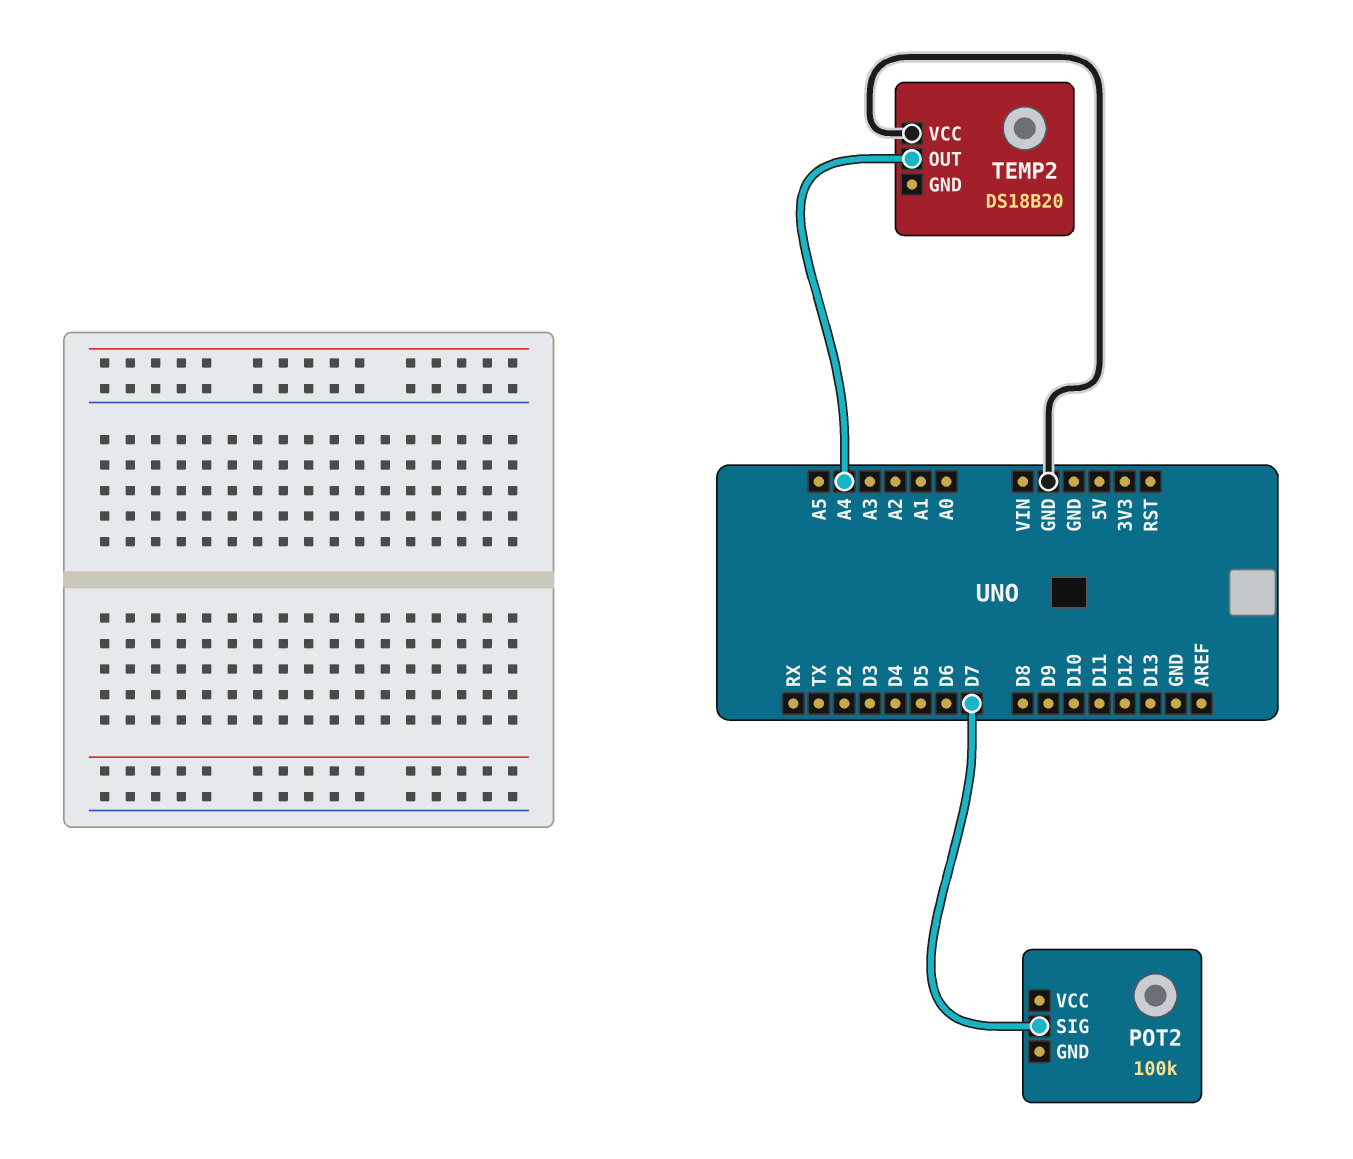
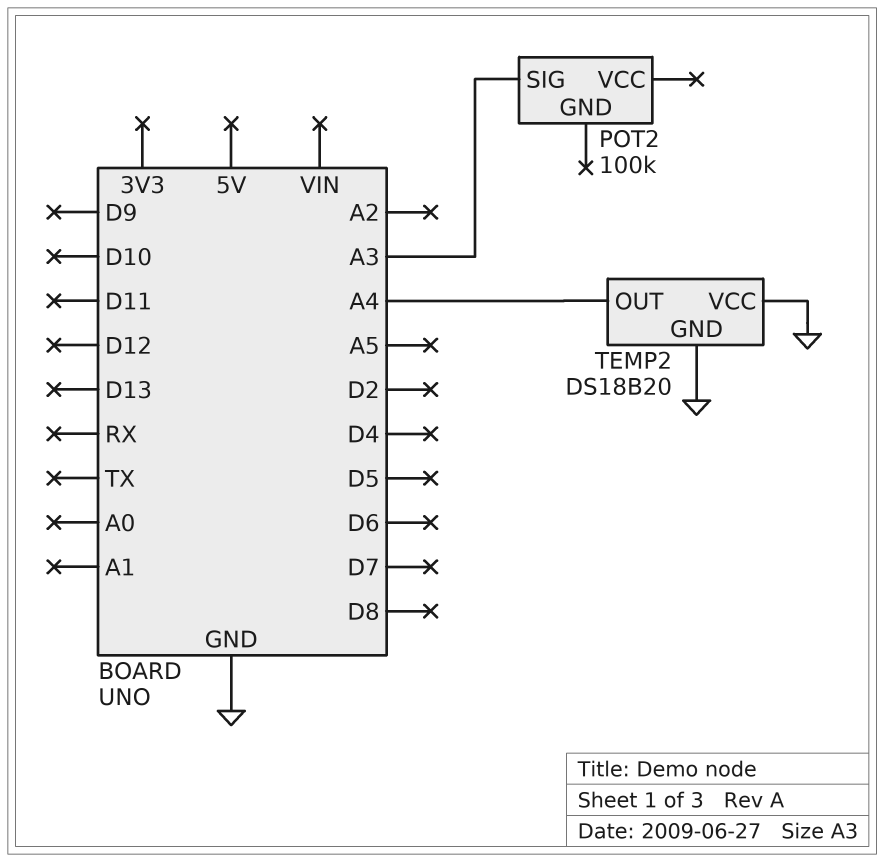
POT2 pin SIG: D7 -> A3
TEMP2 pin GND: none -> GND

